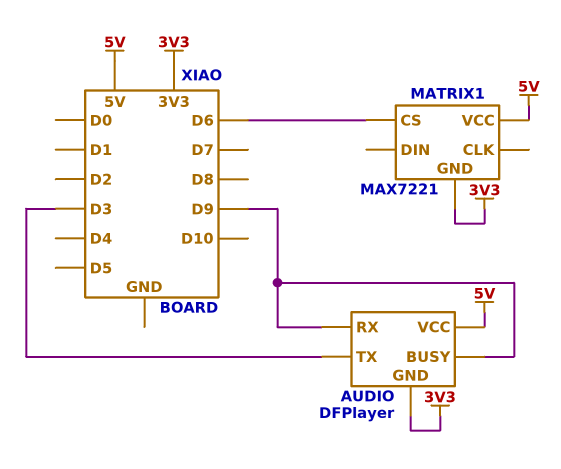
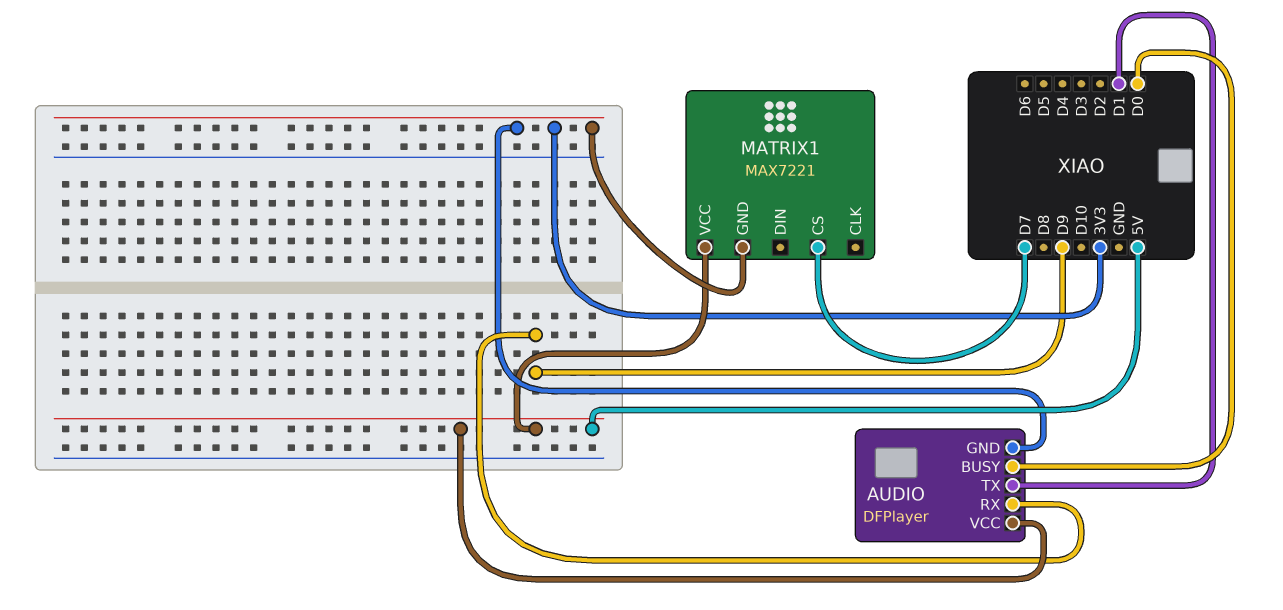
AUDIO pin BUSY: D9 -> D0
AUDIO pin TX: D3 -> D1
MATRIX1 pin CS: D6 -> D7

